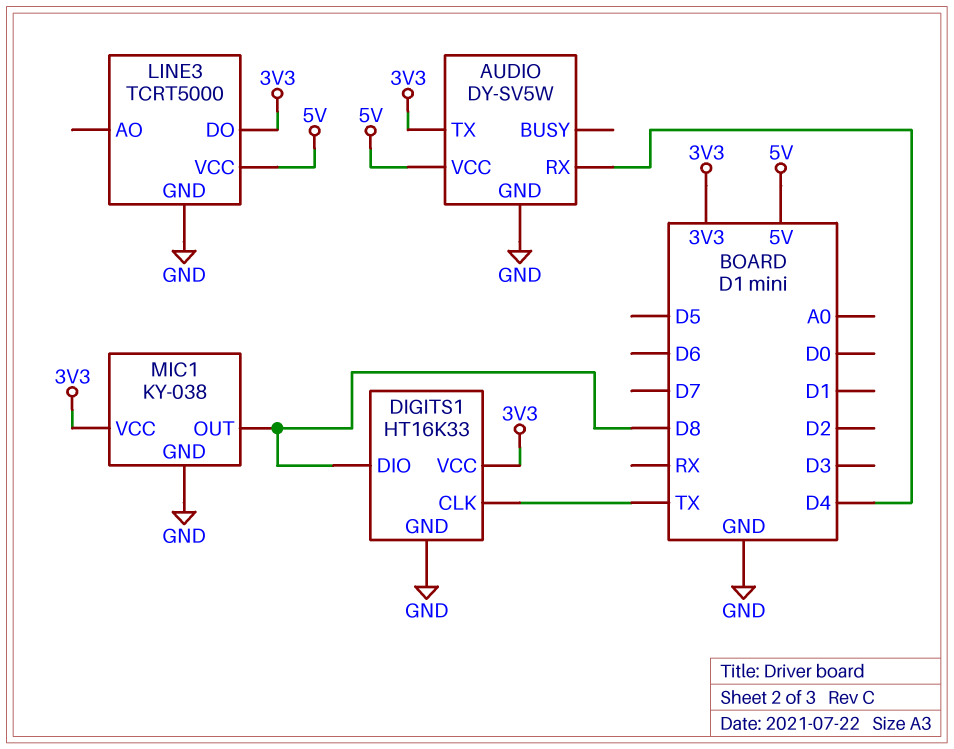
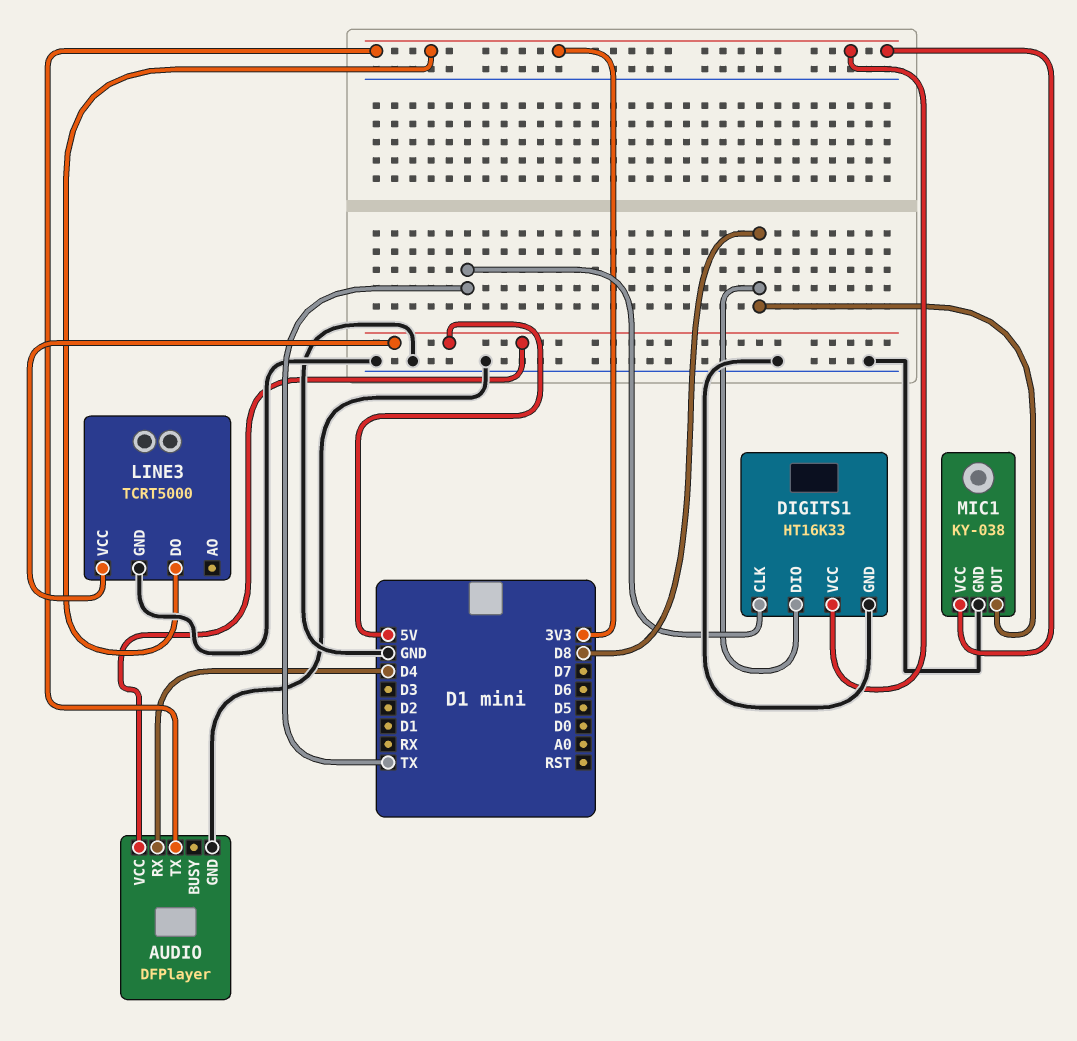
AUDIO: DY-SV5W -> DFPlayer

